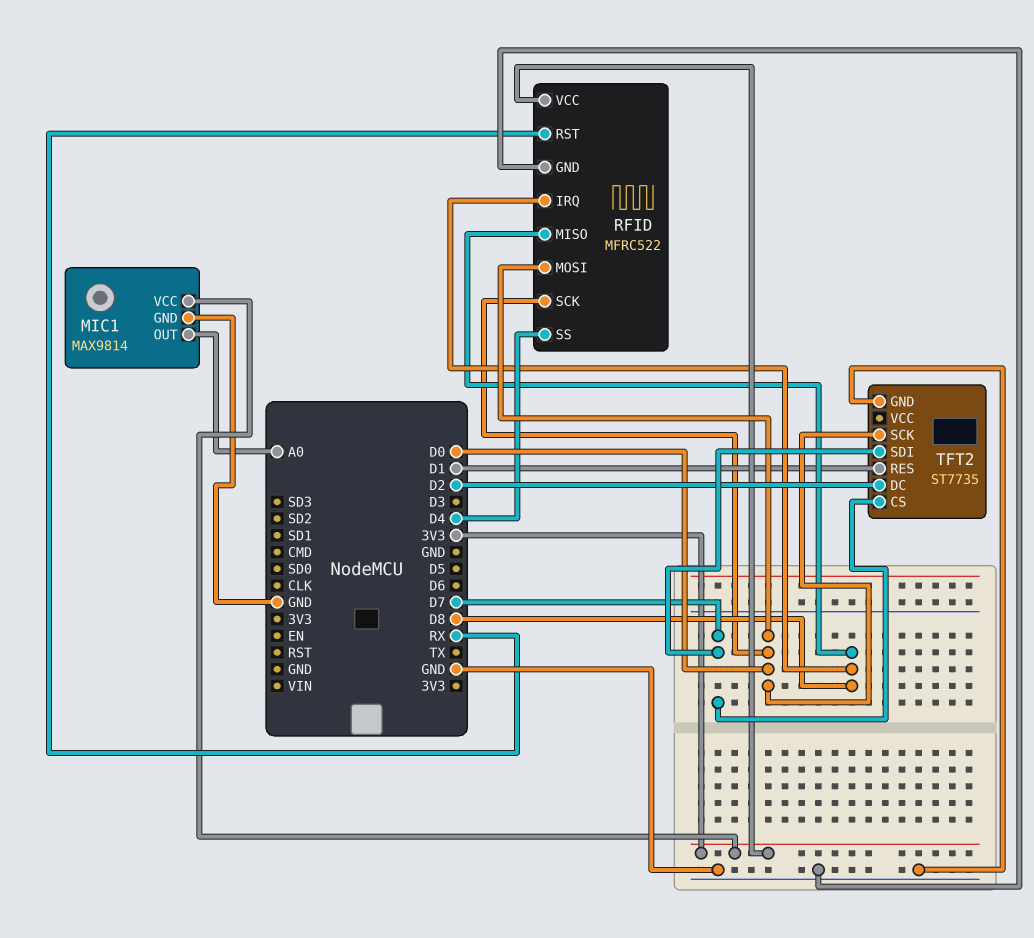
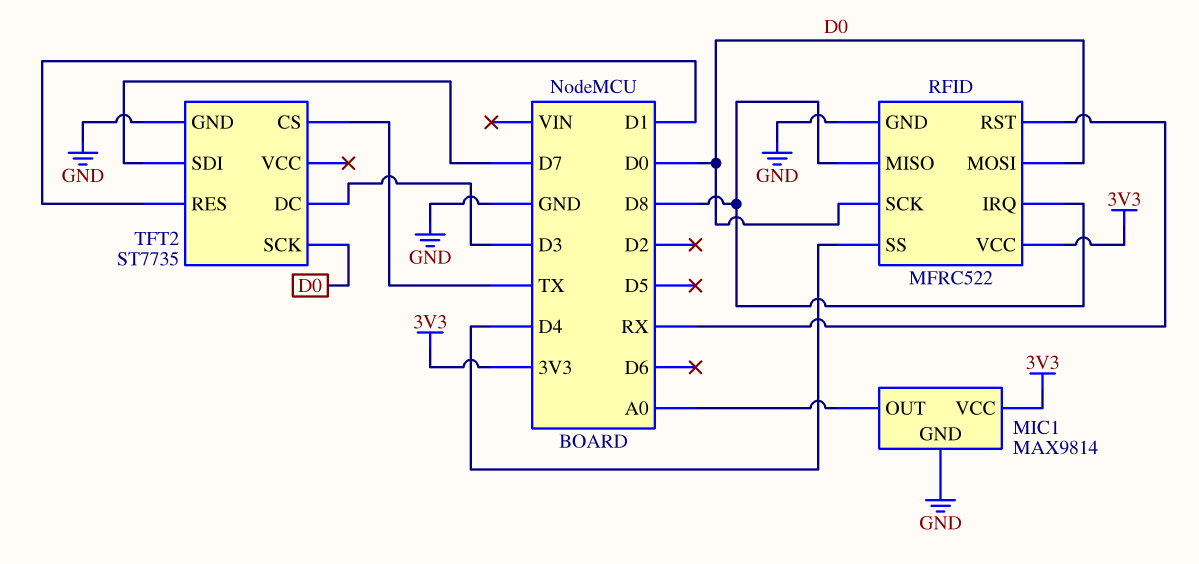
TFT2 pin CS: D7 -> TX
TFT2 pin DC: D2 -> D3

